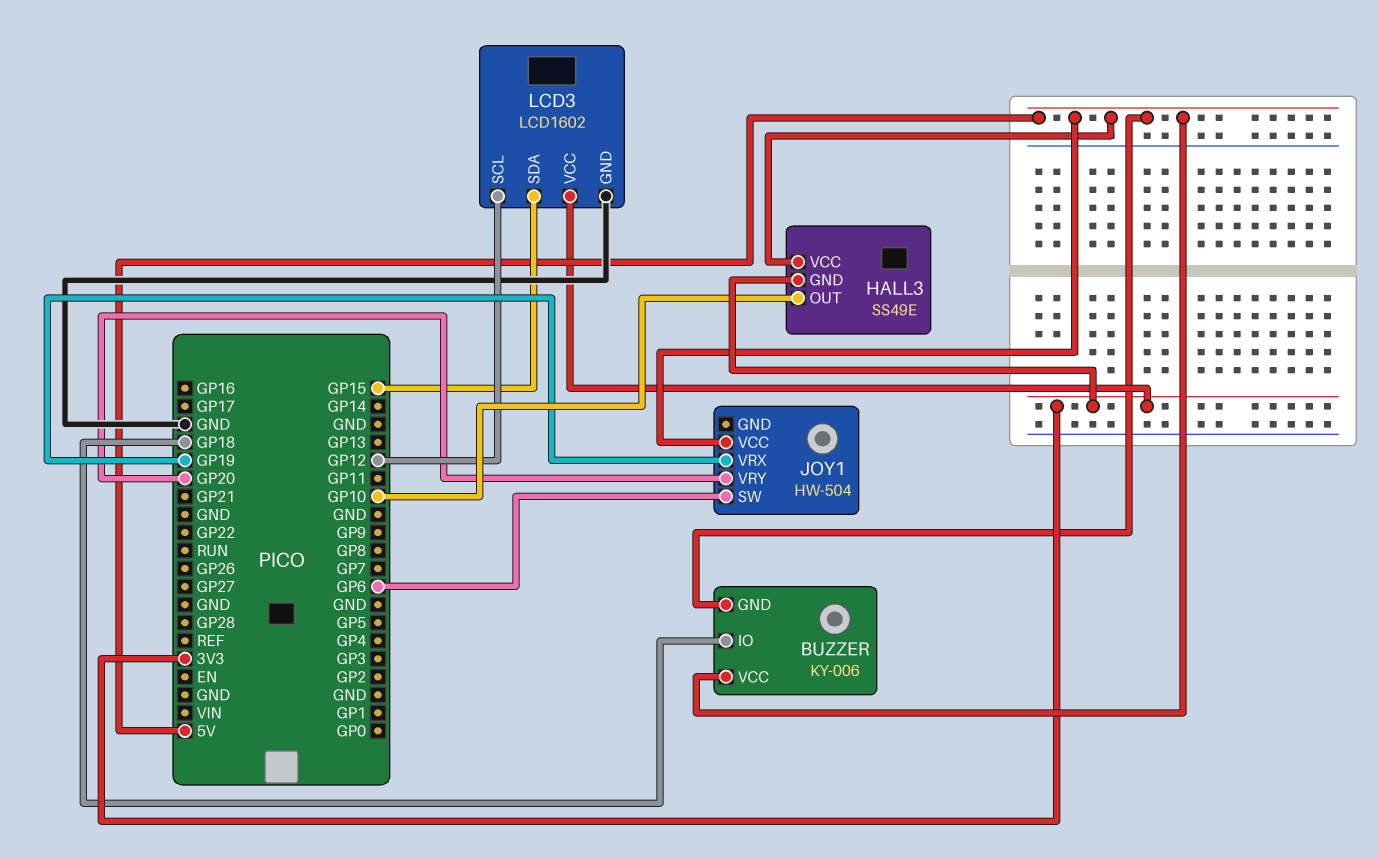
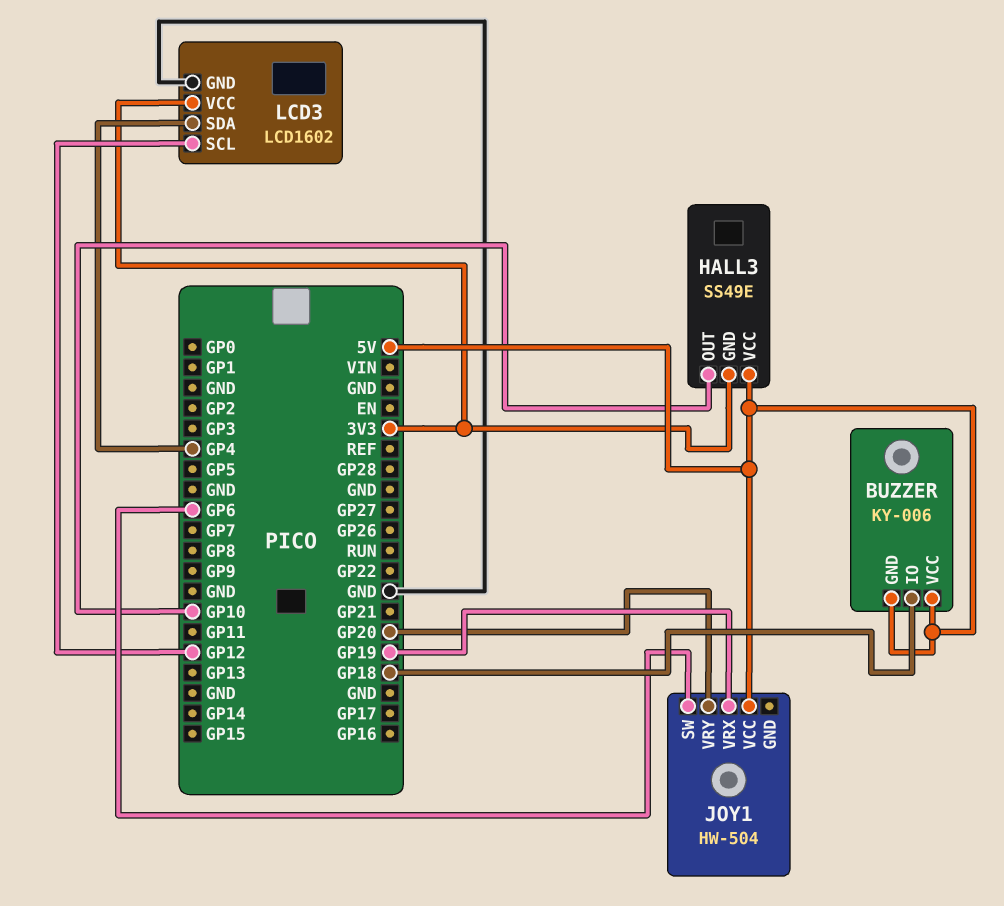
LCD3 pin SDA: GP15 -> GP4

